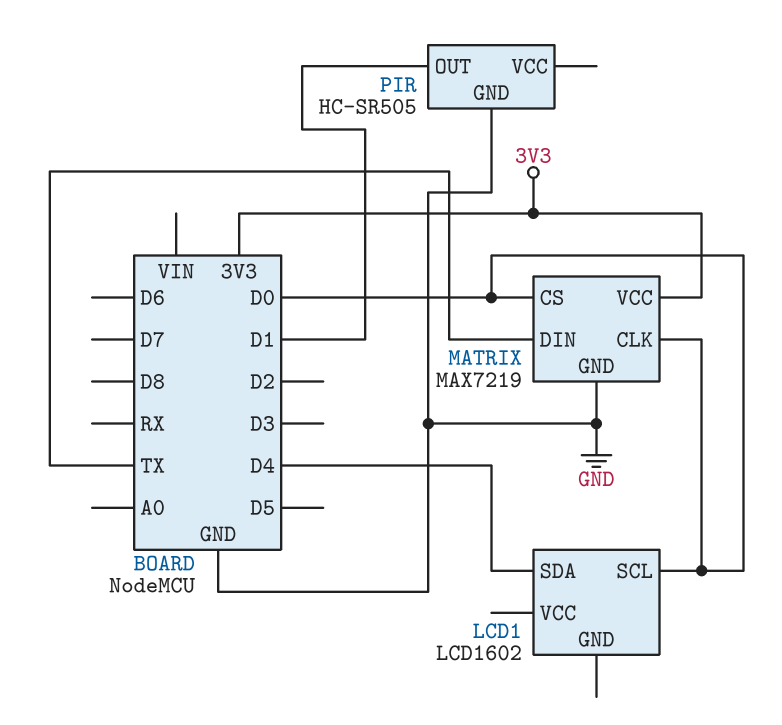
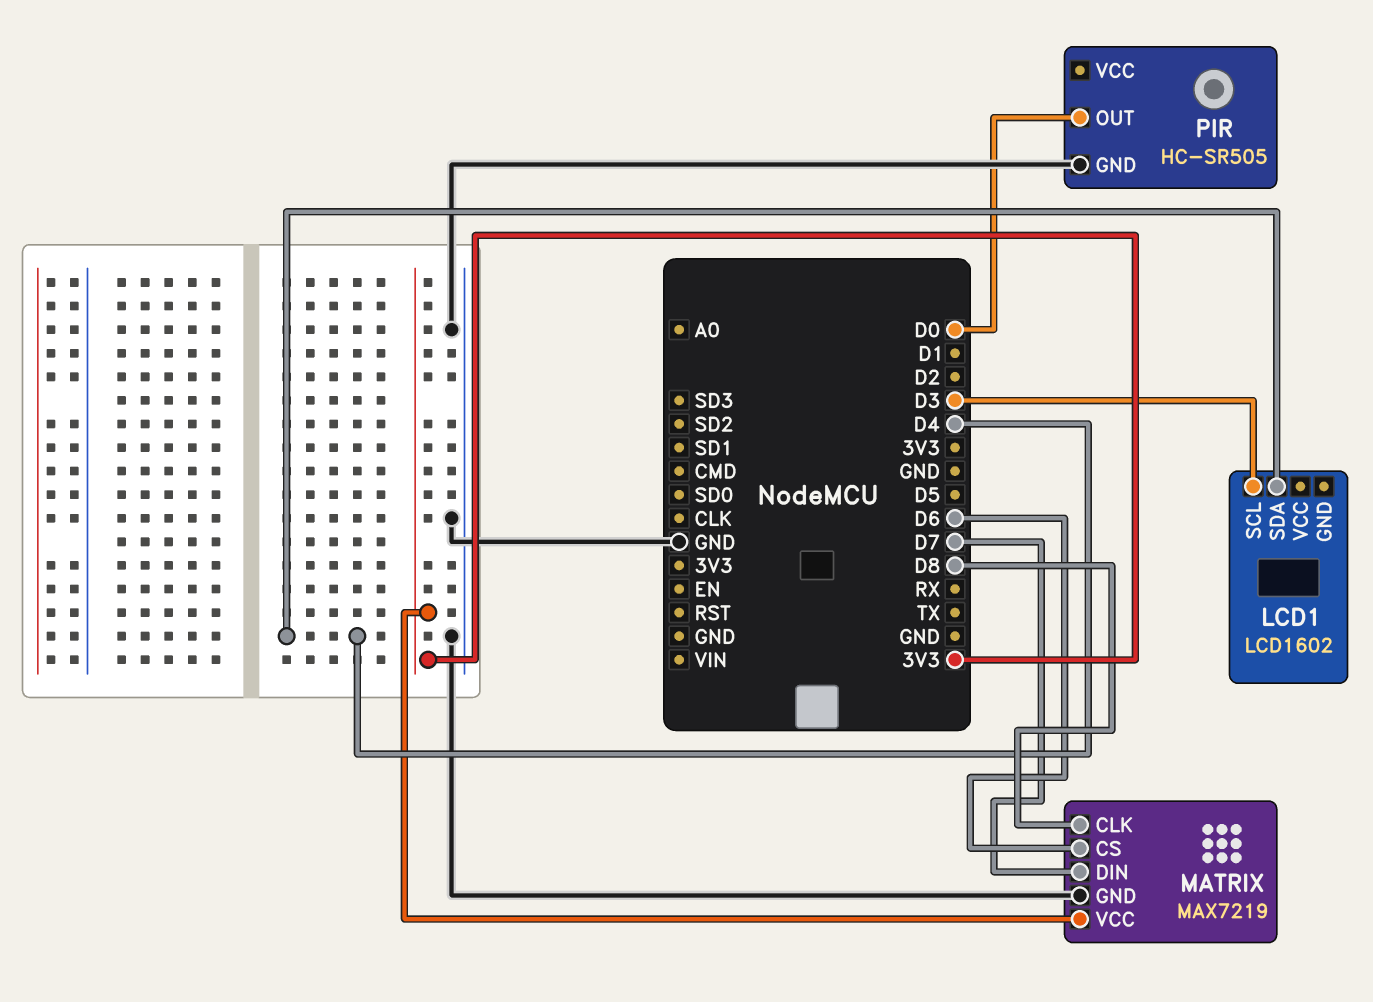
LCD1 pin SCL: D0 -> D3
MATRIX pin CLK: D0 -> D8
MATRIX pin CS: D0 -> D6
MATRIX pin DIN: TX -> D7
PIR pin OUT: D1 -> D0

